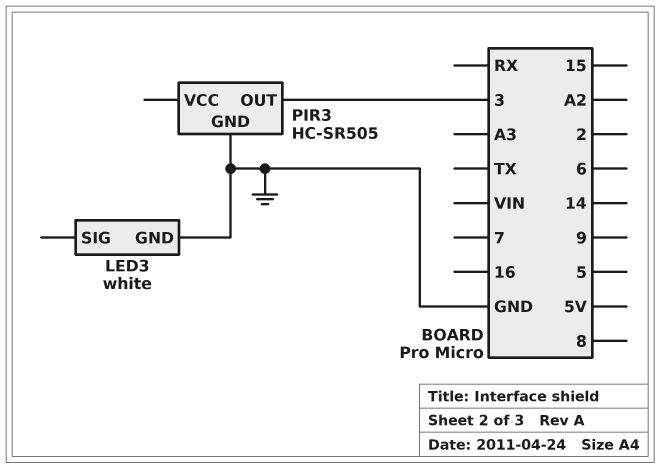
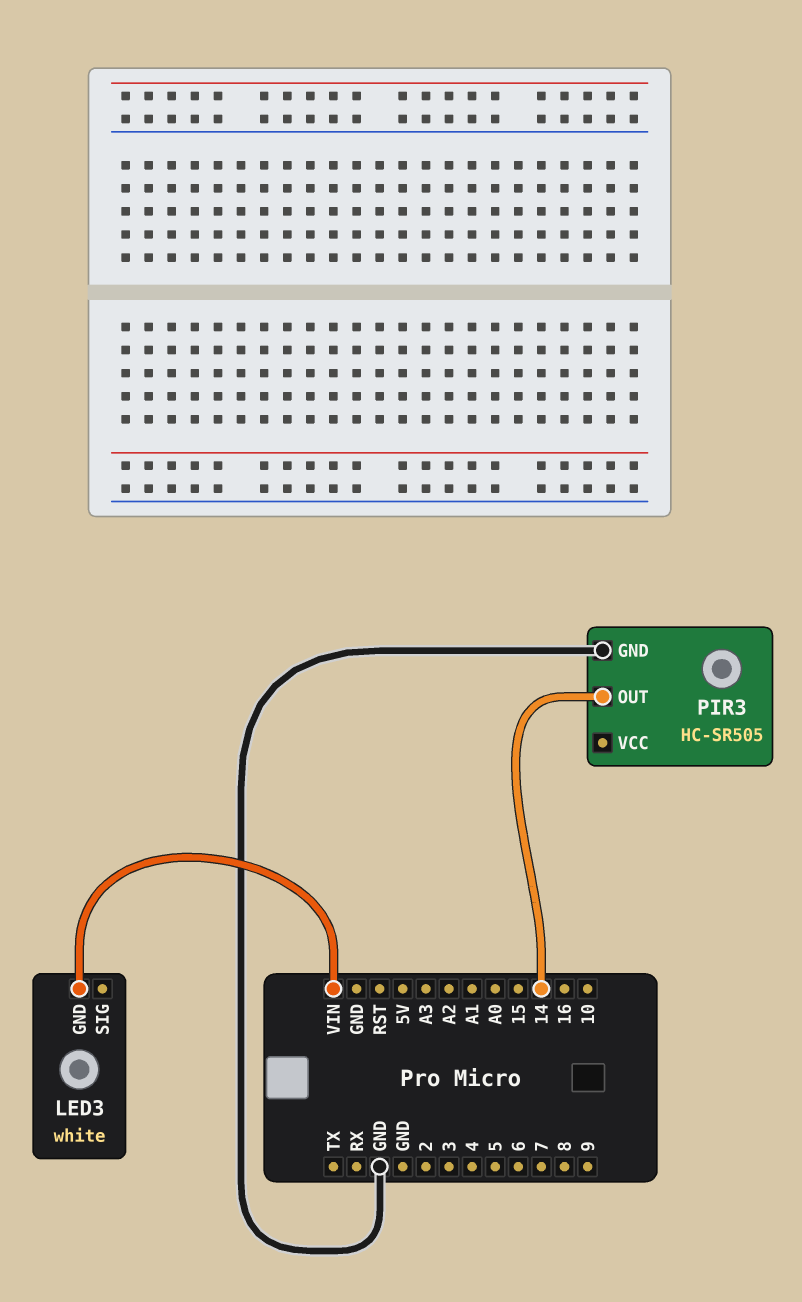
LED3 pin GND: GND -> VIN
PIR3 pin OUT: 3 -> 14

